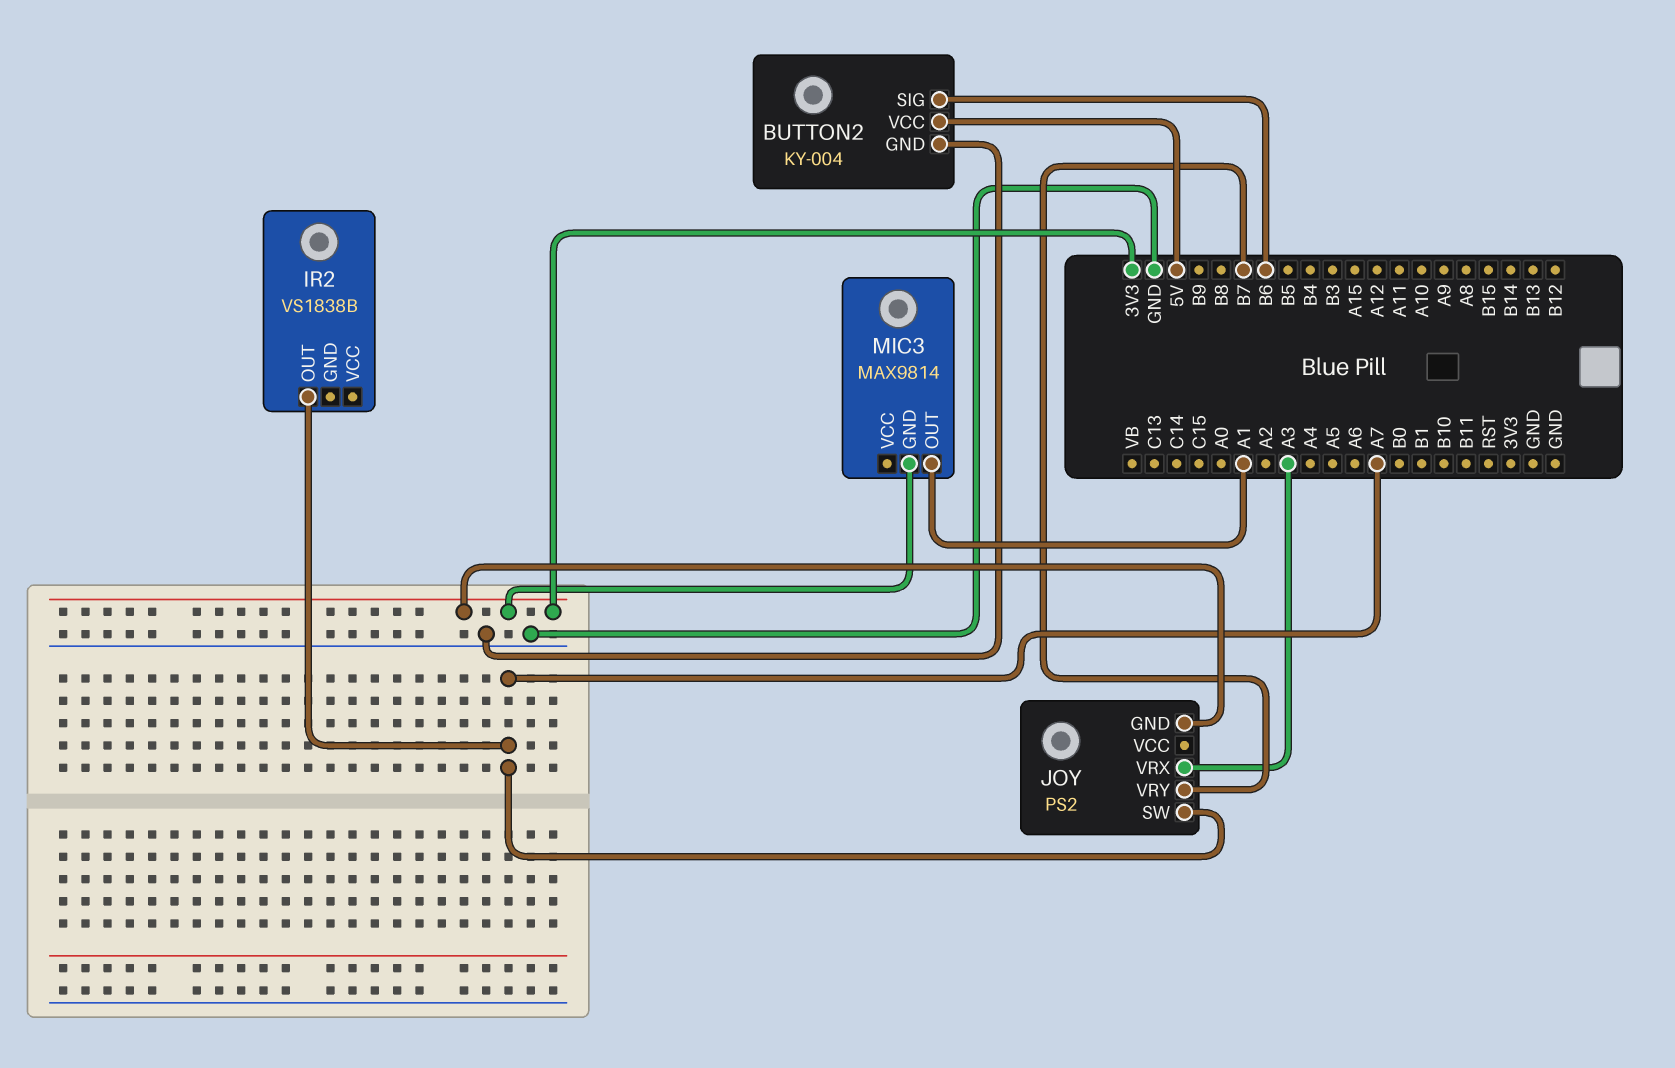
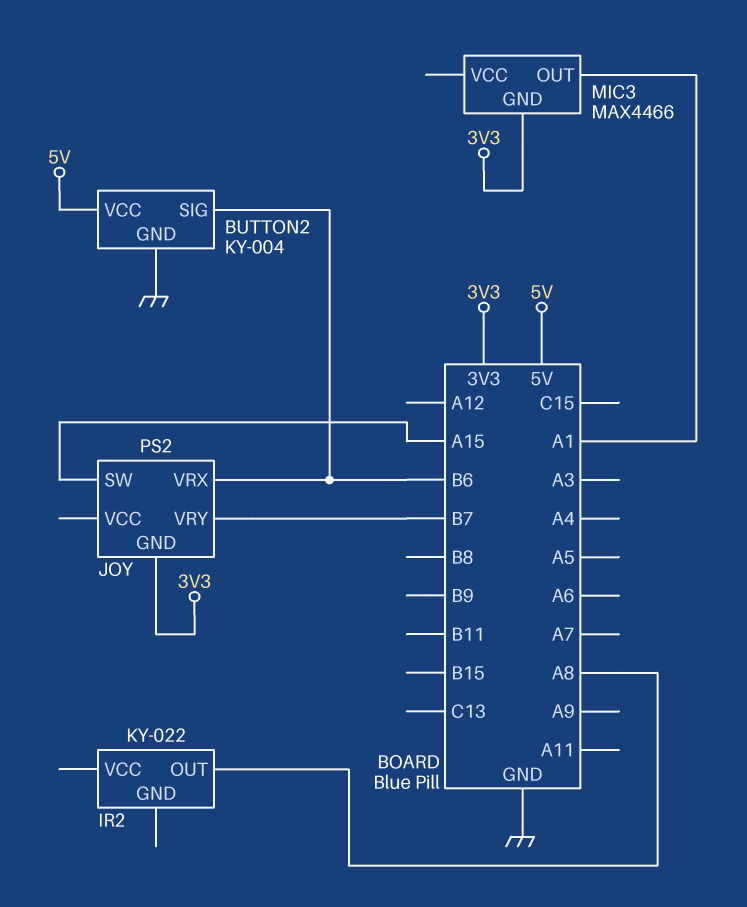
IR2: VS1838B -> KY-022
IR2 pin OUT: A7 -> A8
JOY pin SW: A7 -> A15
JOY pin VRX: A3 -> B6
MIC3: MAX9814 -> MAX4466

